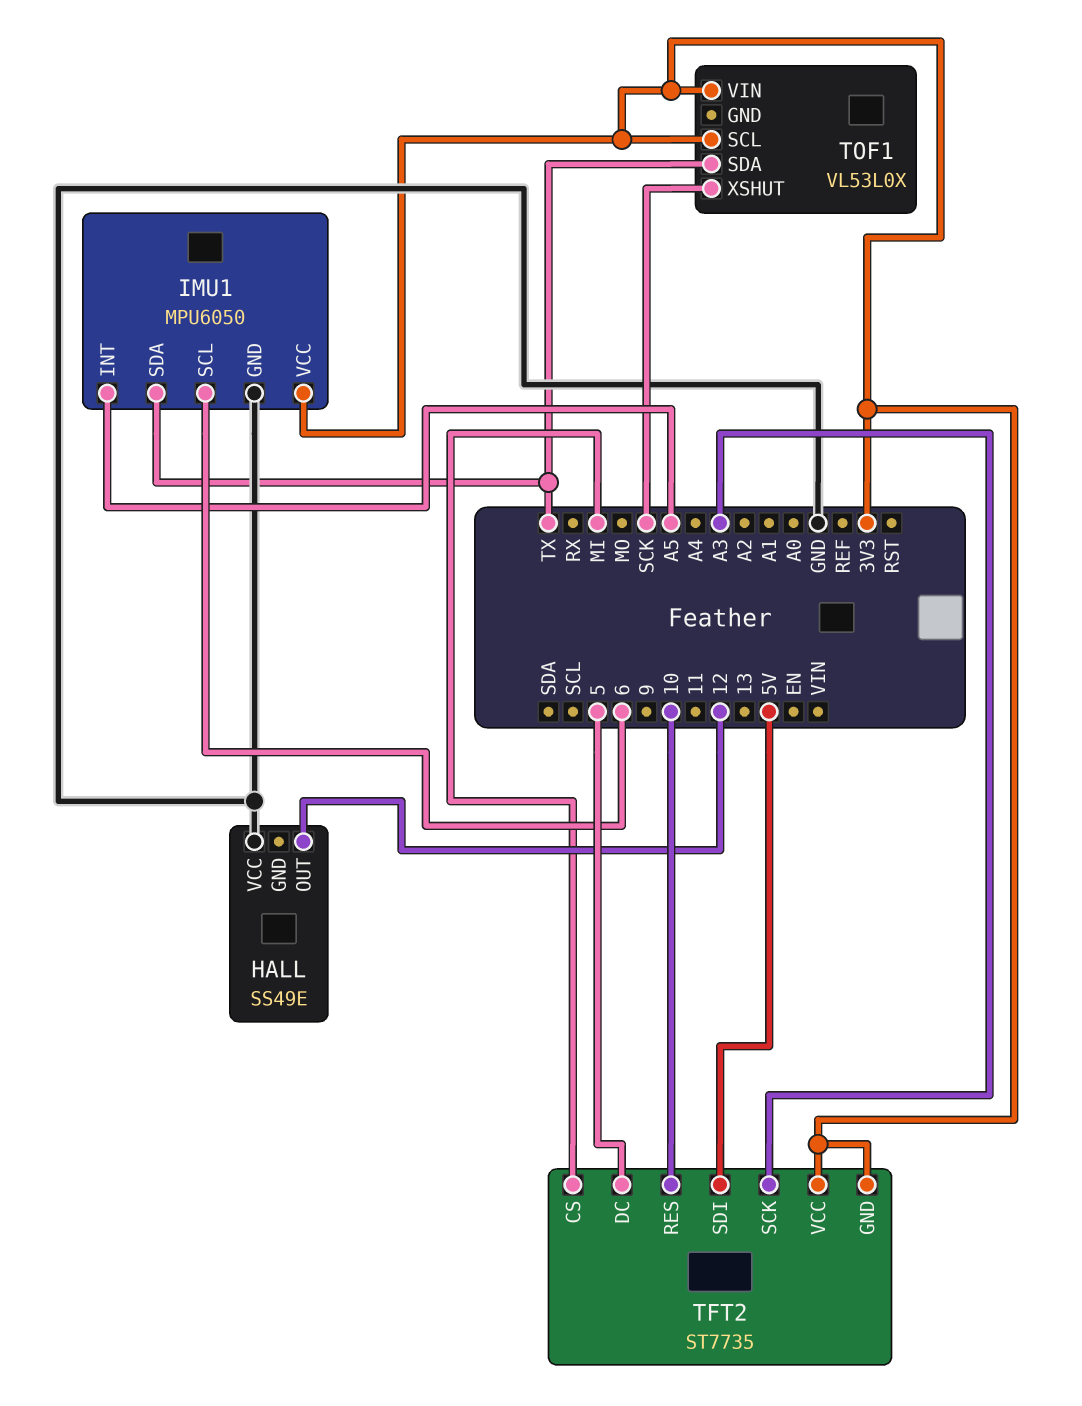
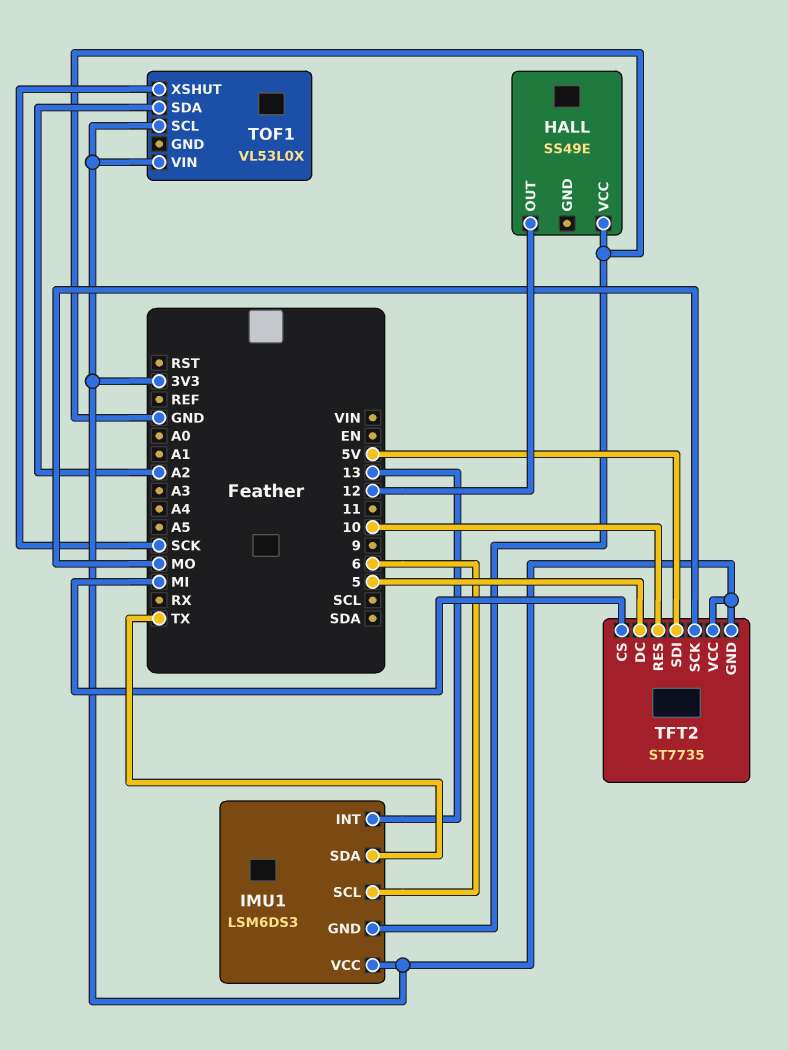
IMU1: MPU6050 -> LSM6DS3
IMU1 pin INT: A5 -> 13
TFT2 pin SCK: A3 -> MO
TOF1 pin SDA: TX -> A2

